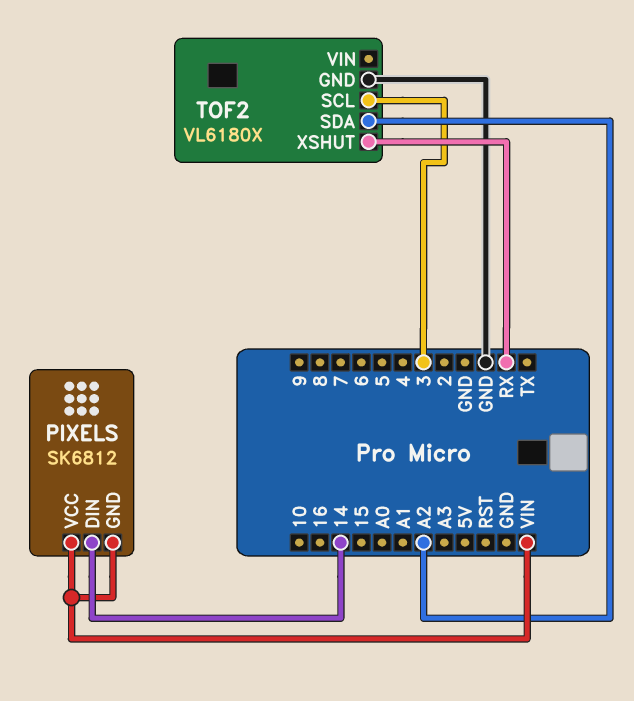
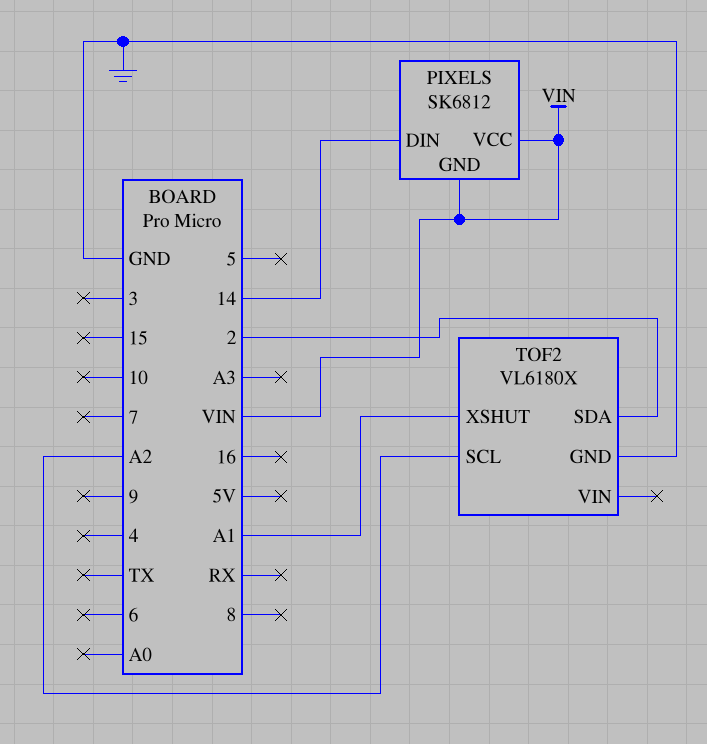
TOF2 pin SCL: 3 -> A2
TOF2 pin SDA: A2 -> 2
TOF2 pin XSHUT: RX -> A1

